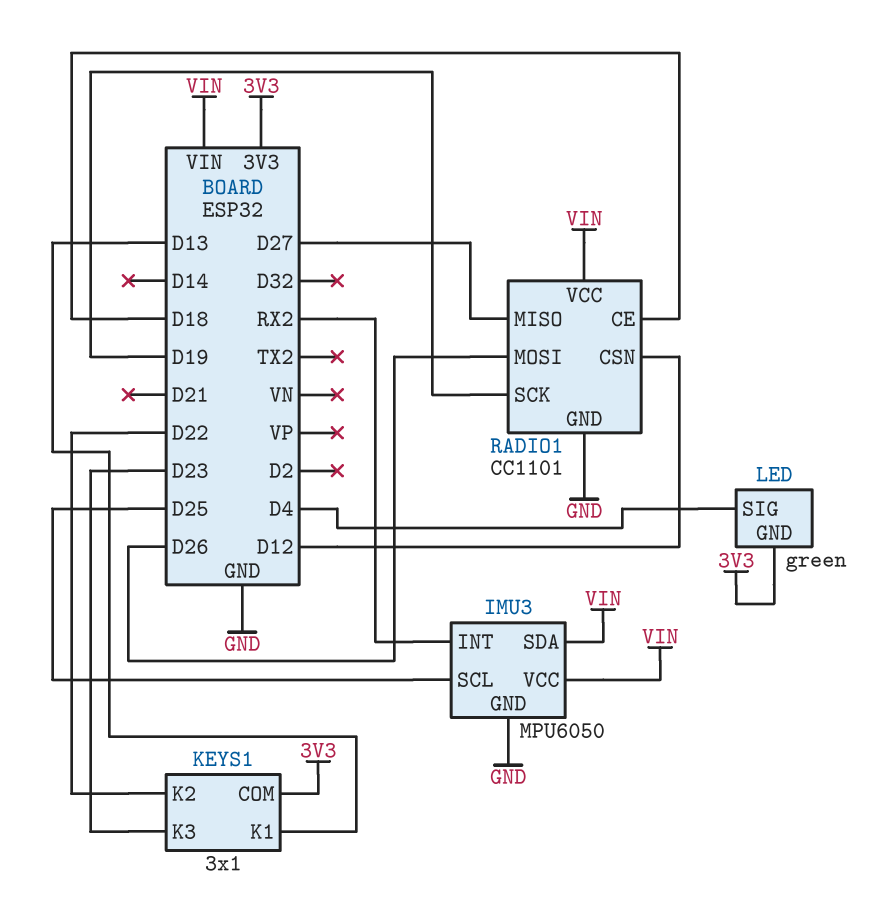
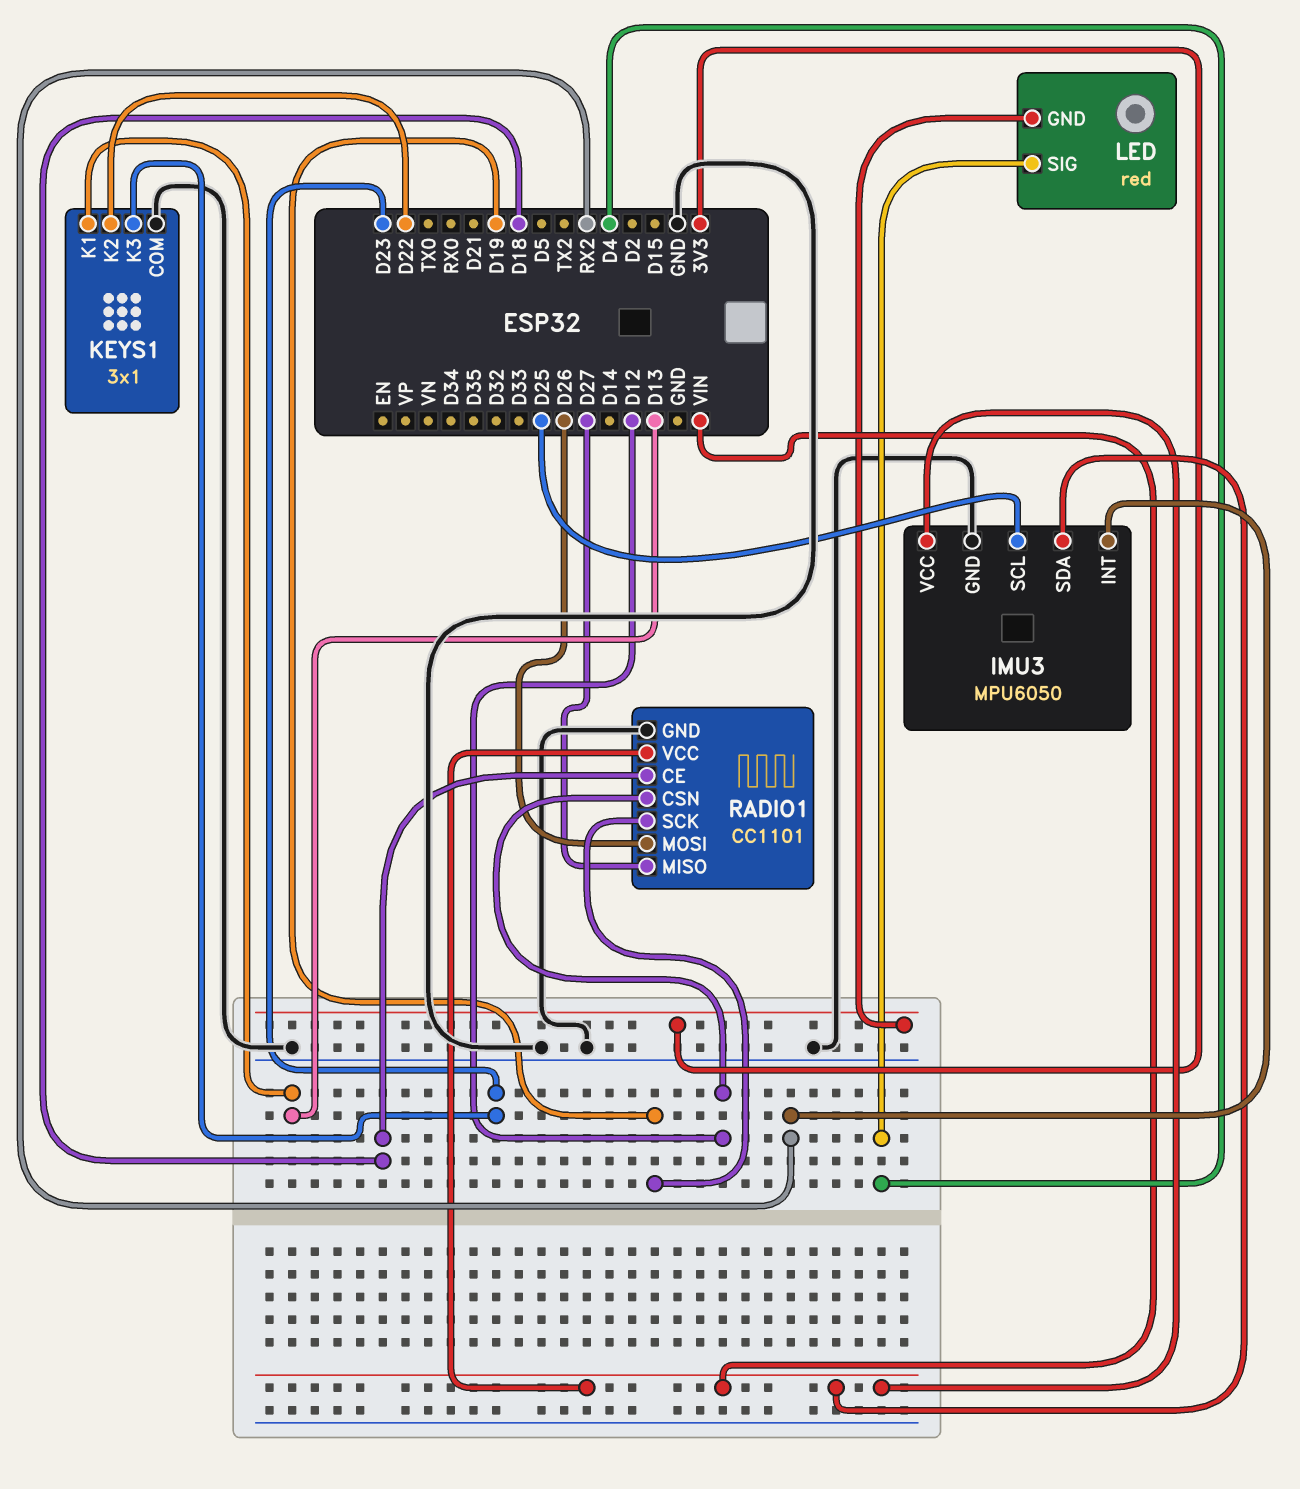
KEYS1 pin COM: 3V3 -> GND
LED: green -> red

